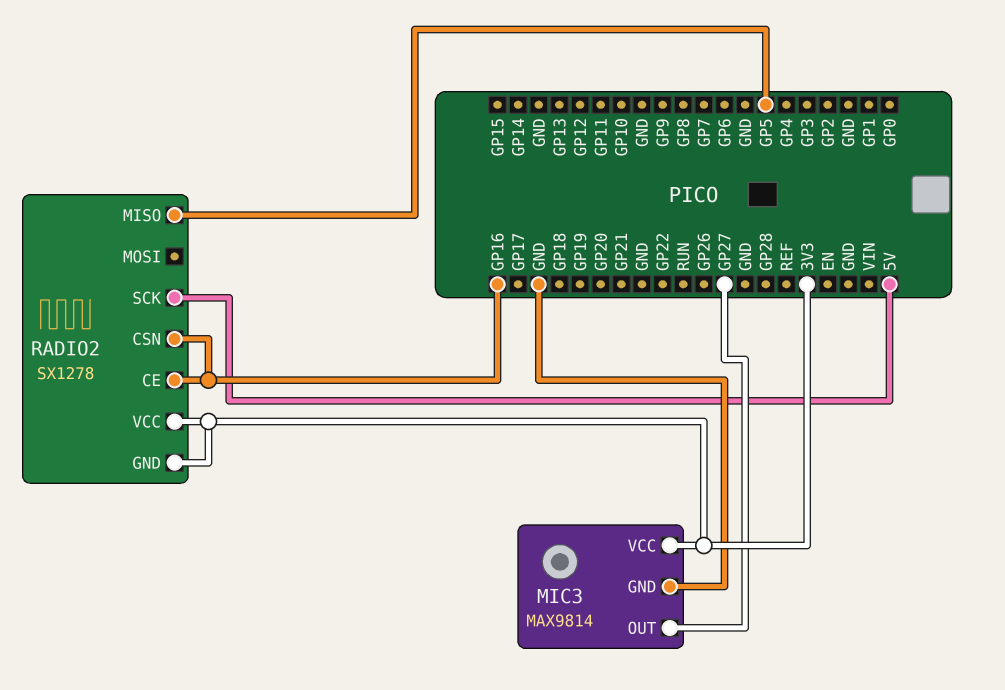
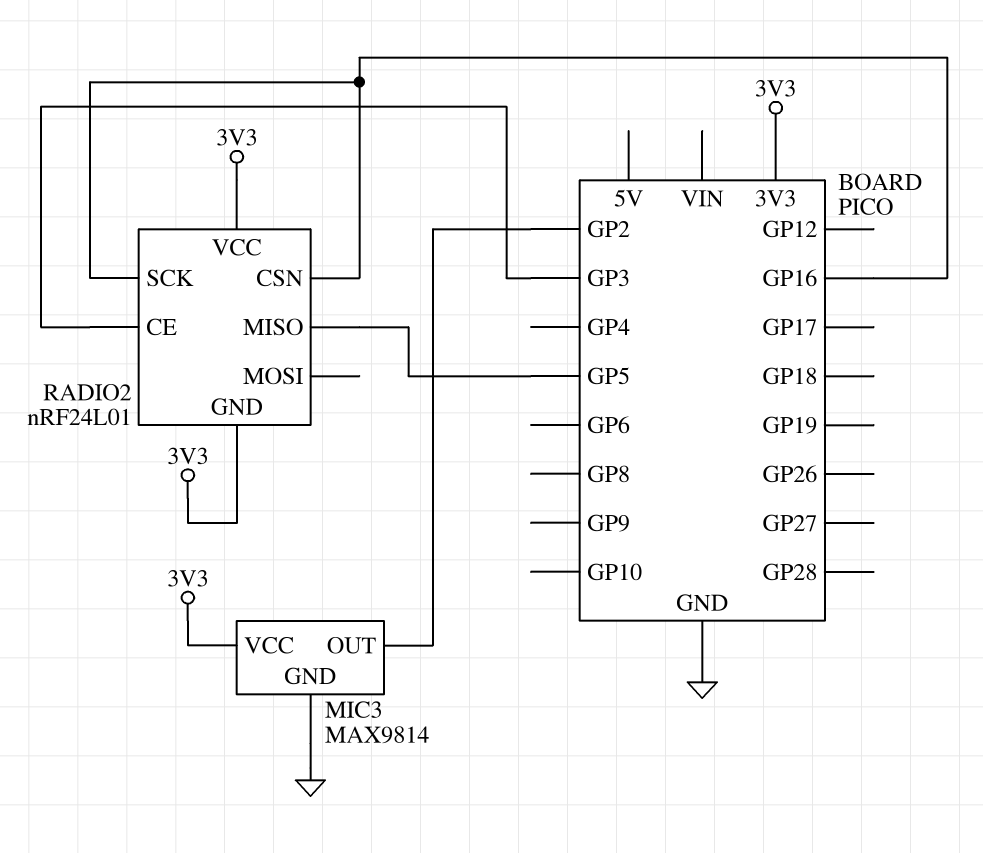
MIC3 pin OUT: GP27 -> GP2
RADIO2: SX1278 -> nRF24L01
RADIO2 pin CE: GP16 -> GP3
RADIO2 pin SCK: 5V -> GP16

